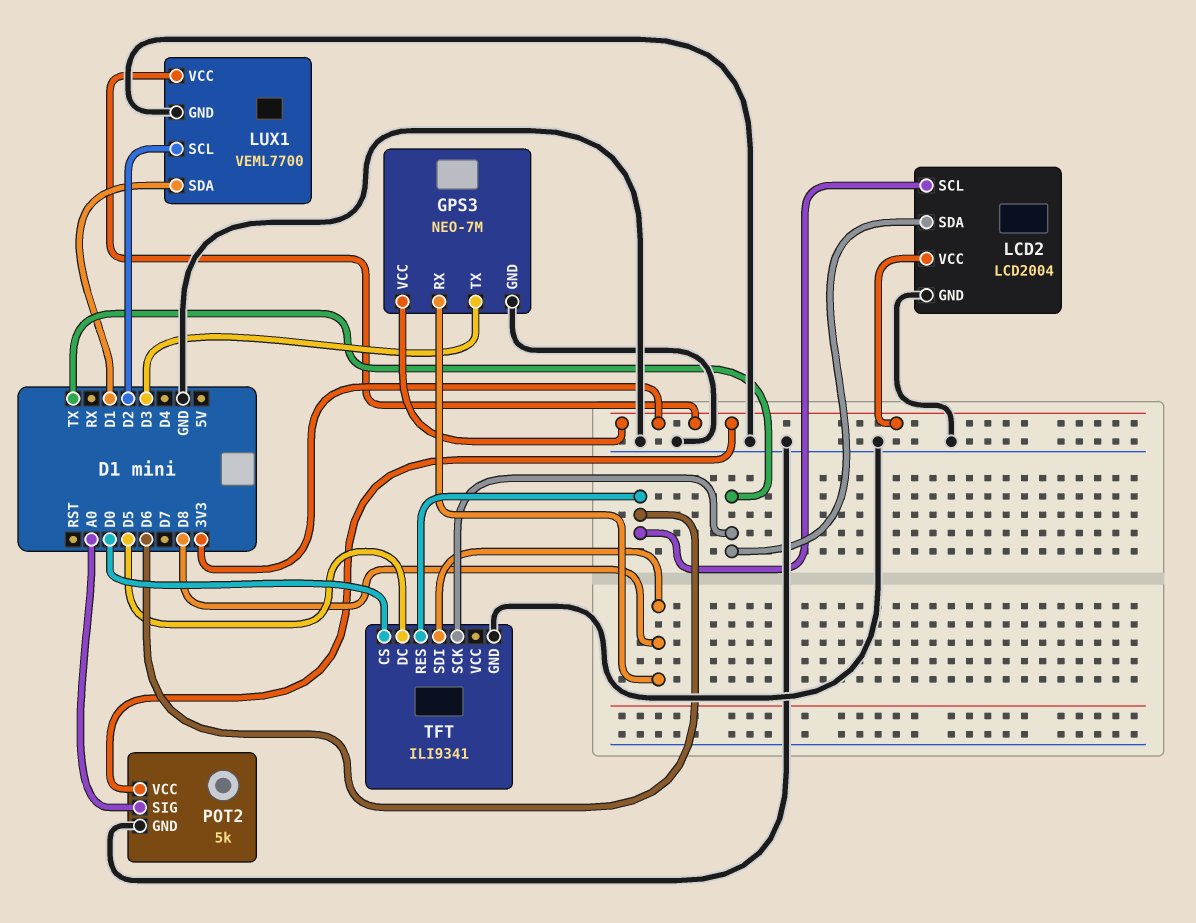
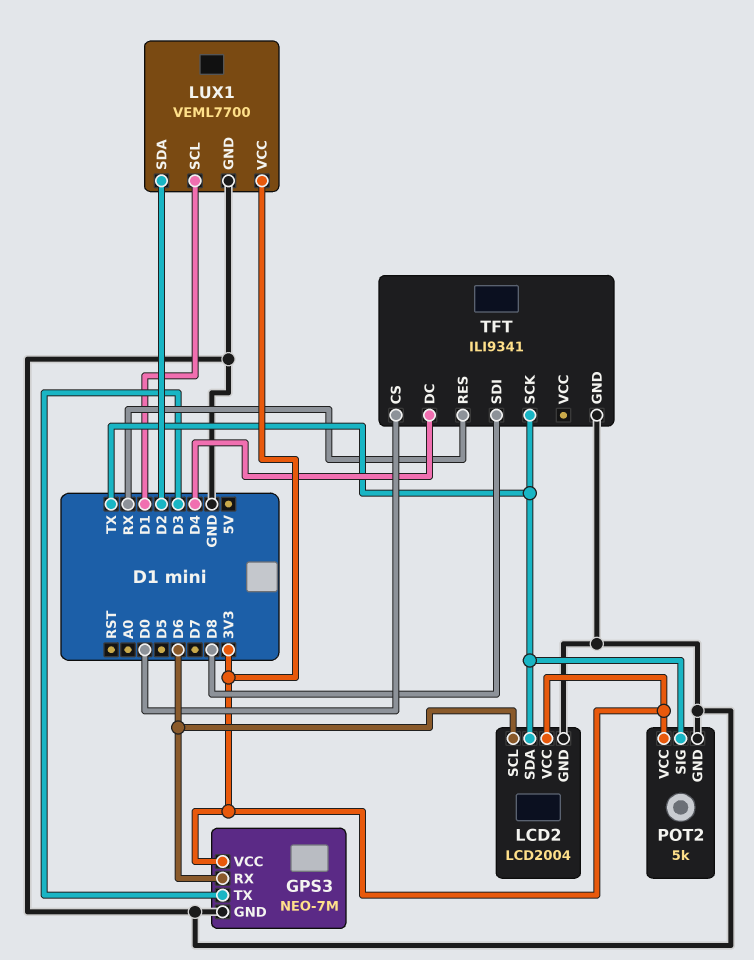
GPS3 pin RX: D8 -> D6
LUX1 pin SCL: D2 -> D1
LUX1 pin SDA: D1 -> D2
POT2 pin SIG: A0 -> TX
TFT pin DC: D5 -> D4
TFT pin RES: D6 -> RX

